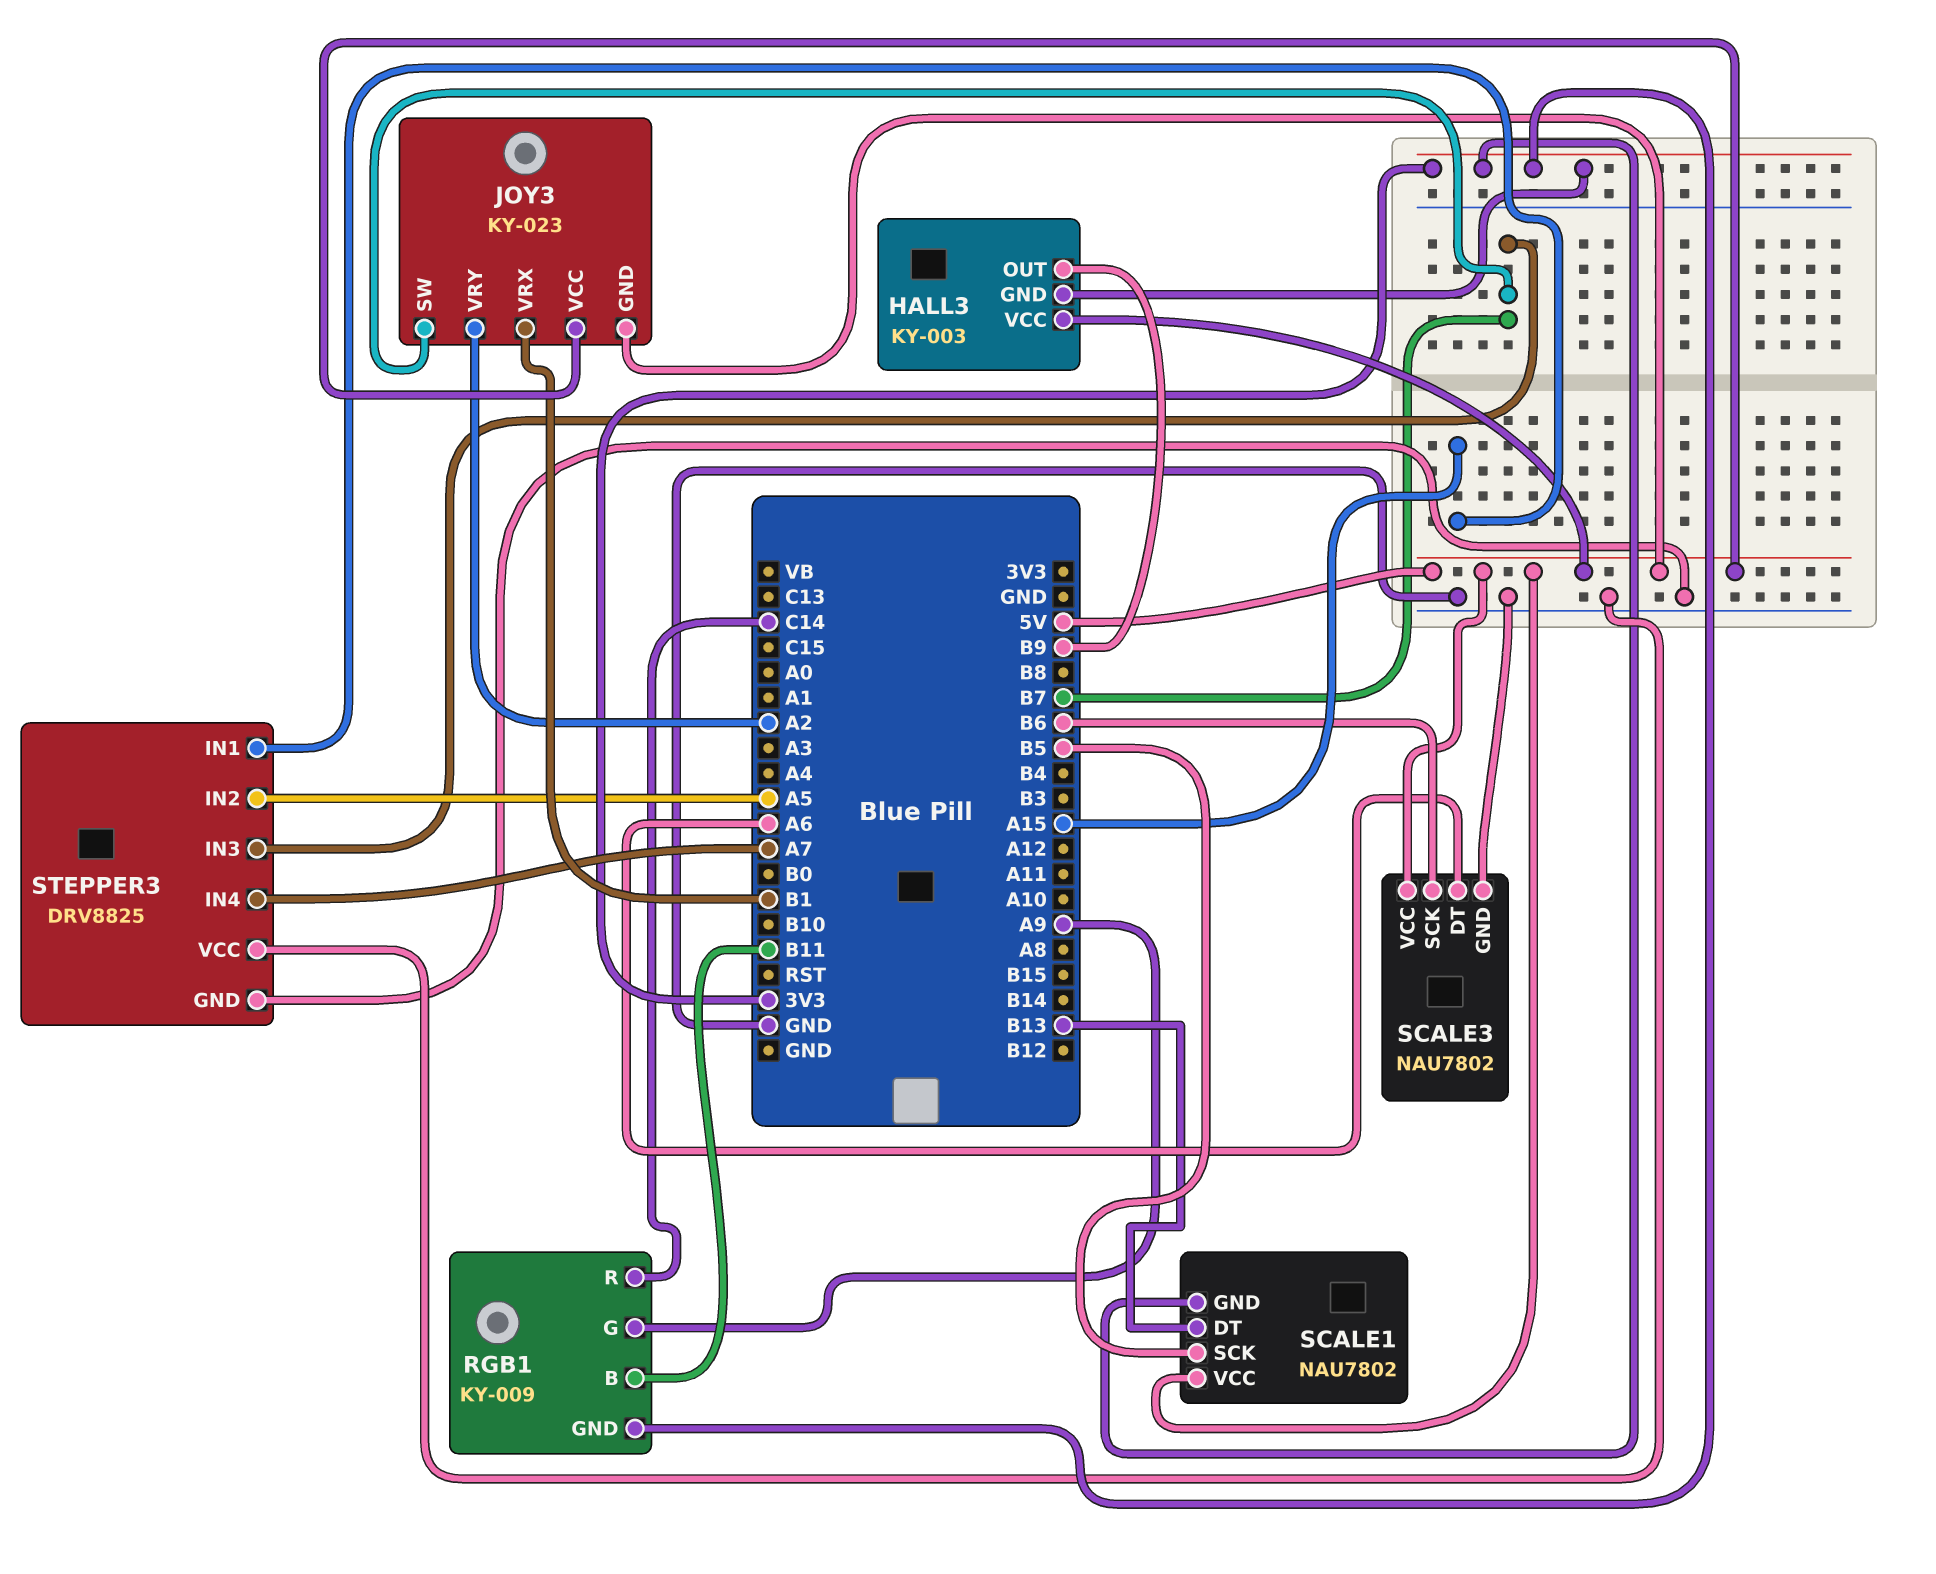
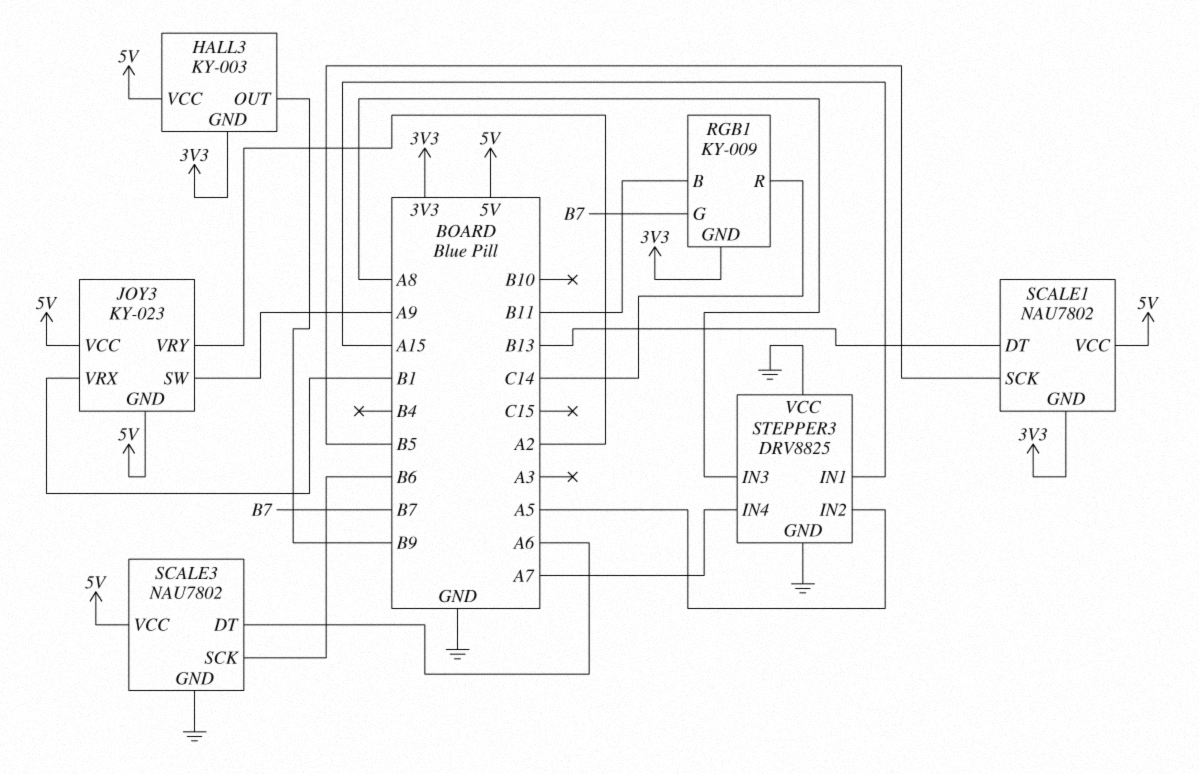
JOY3 pin SW: B7 -> A9
RGB1 pin G: A9 -> B7
STEPPER3 pin IN3: B7 -> A8

